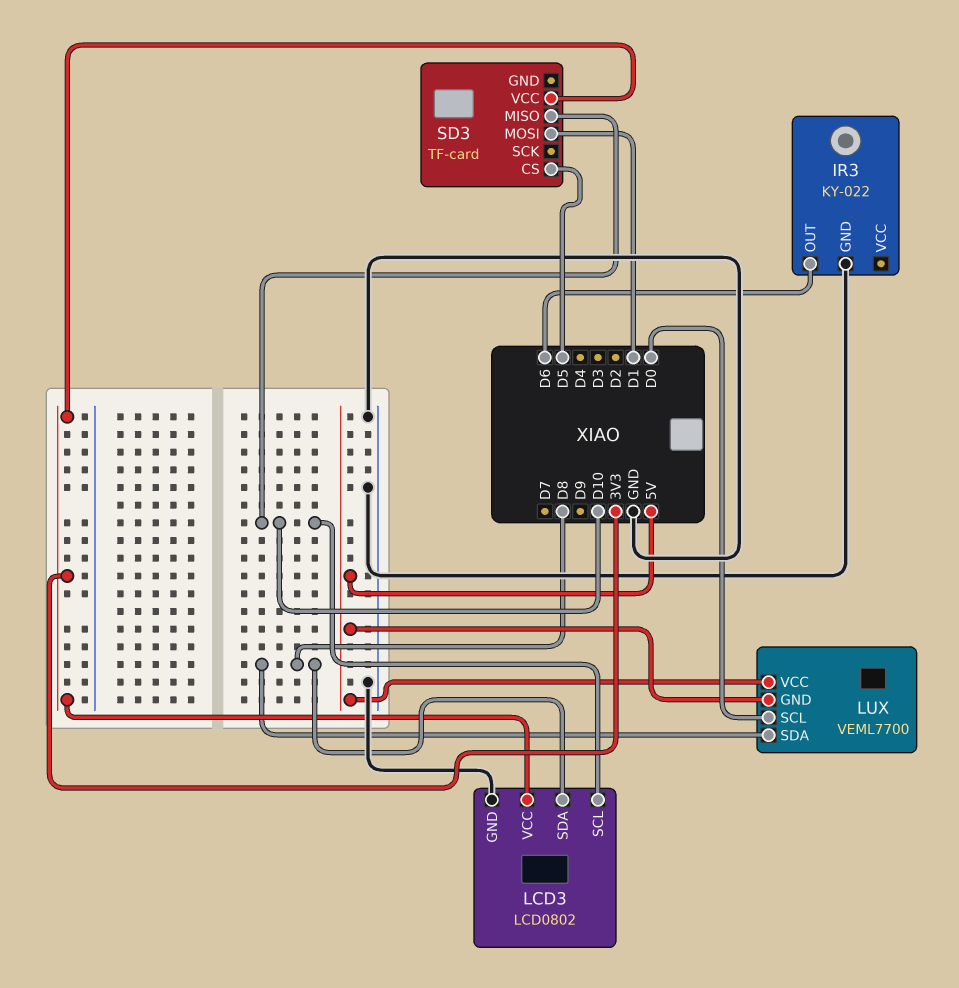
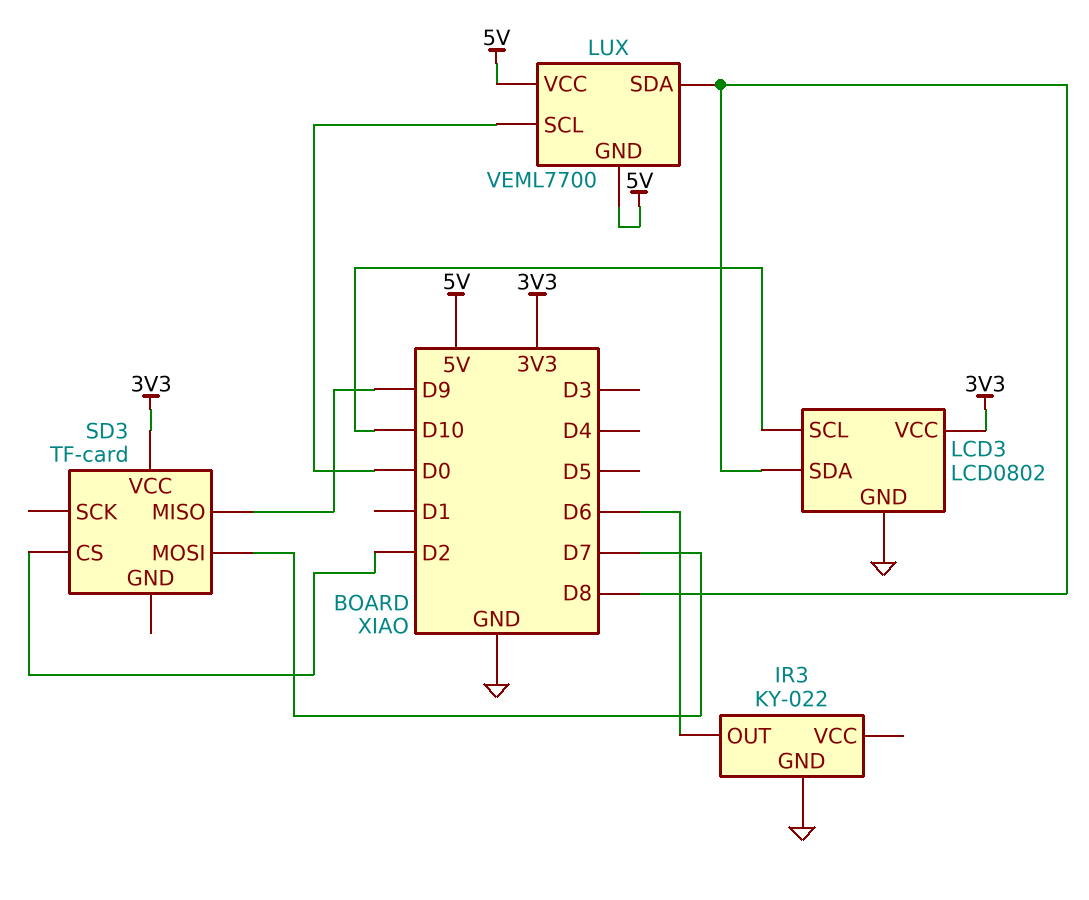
SD3 pin CS: D5 -> D2
SD3 pin MISO: D10 -> D9
SD3 pin MOSI: D1 -> D7

